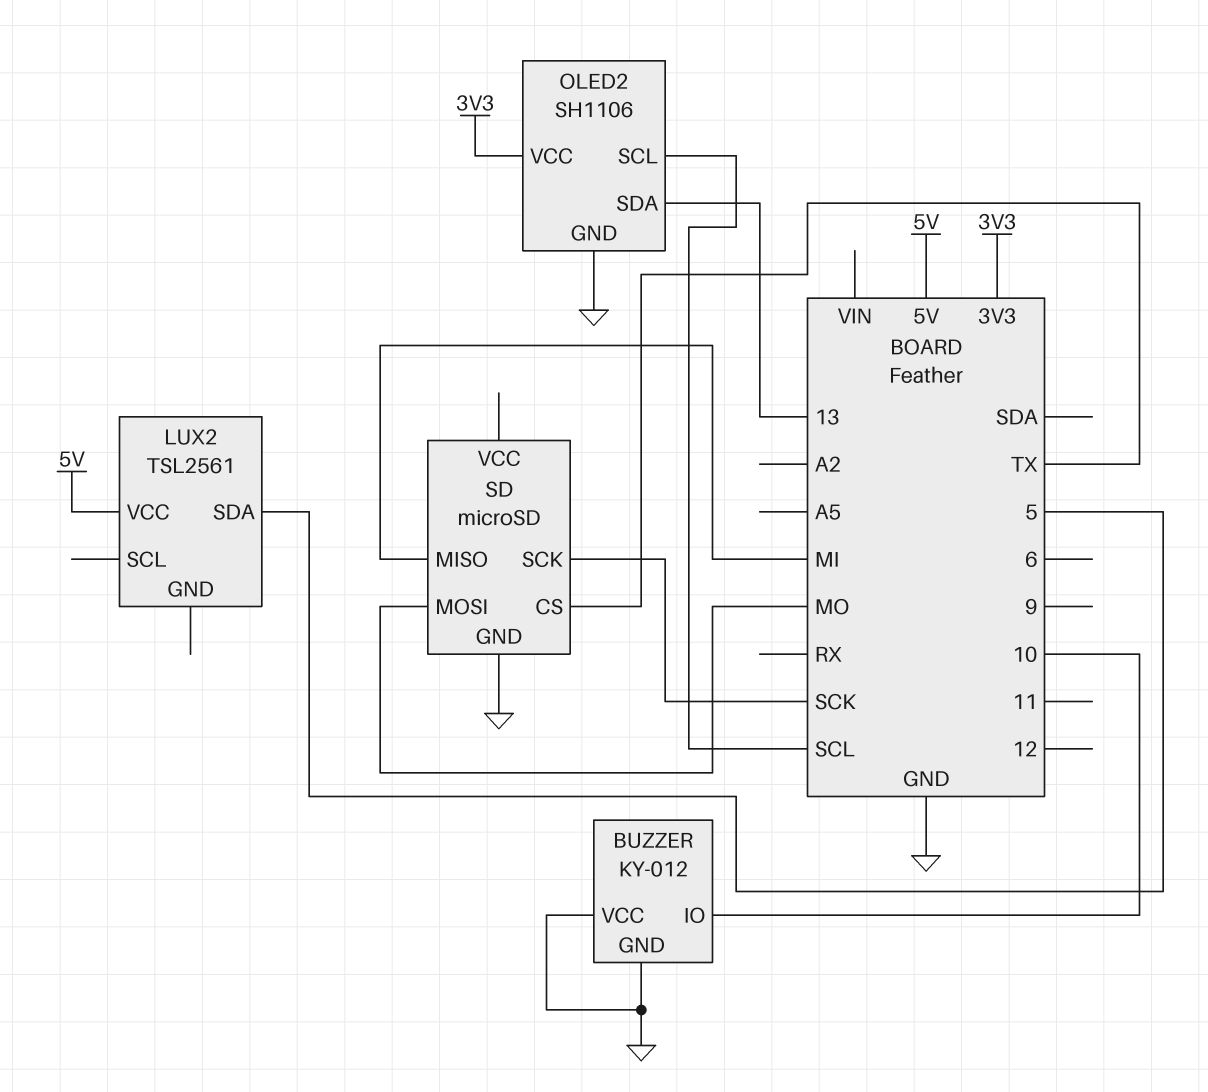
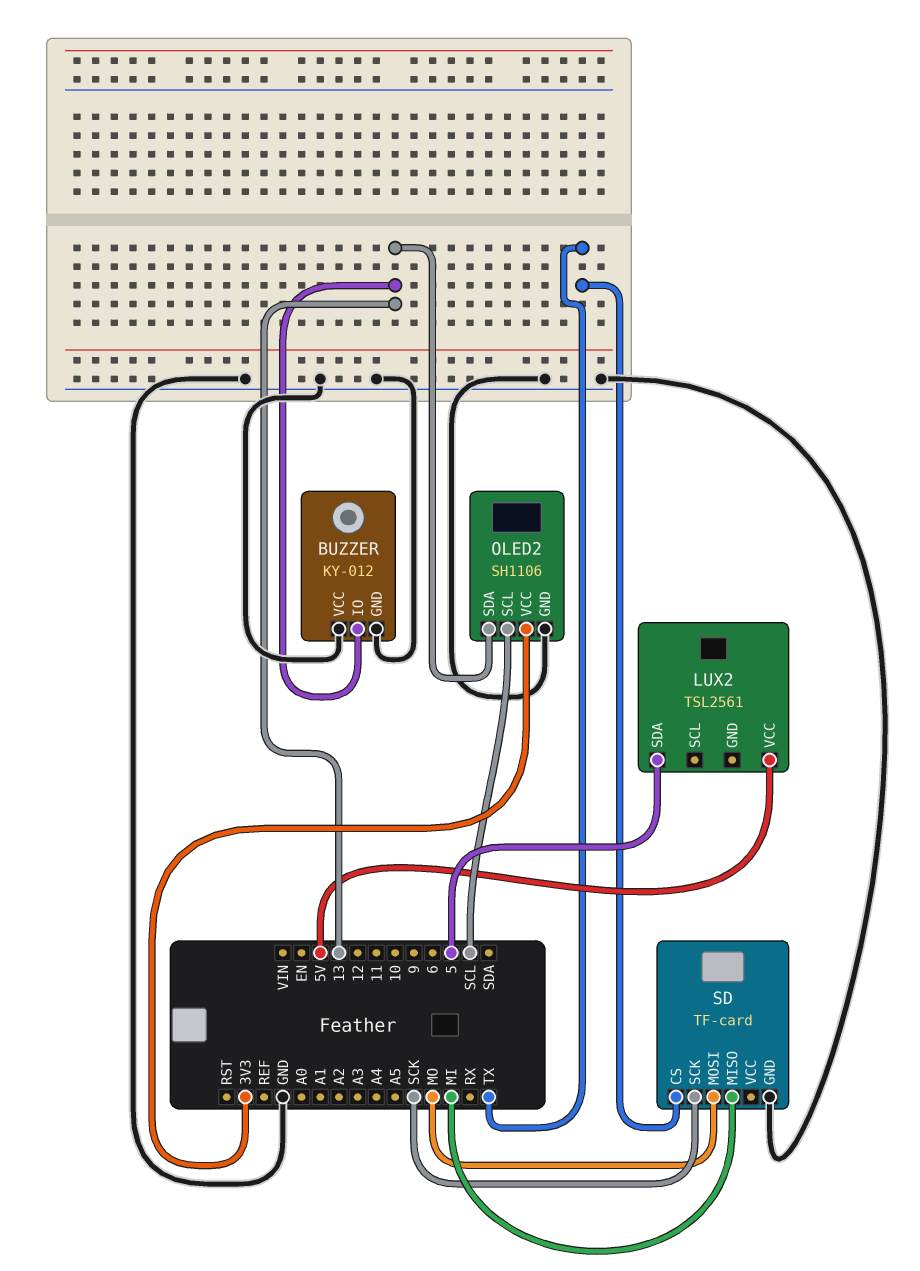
BUZZER pin IO: 10 -> 13
SD: microSD -> TF-card

